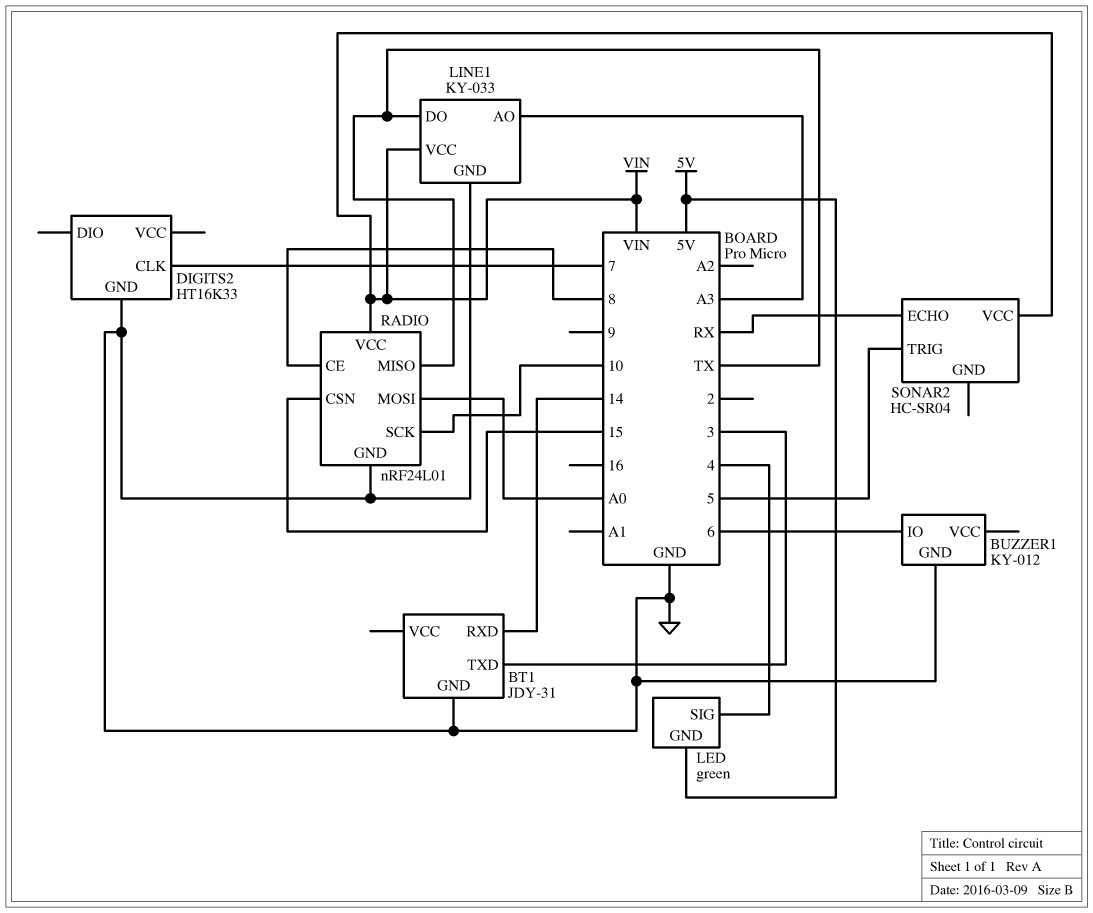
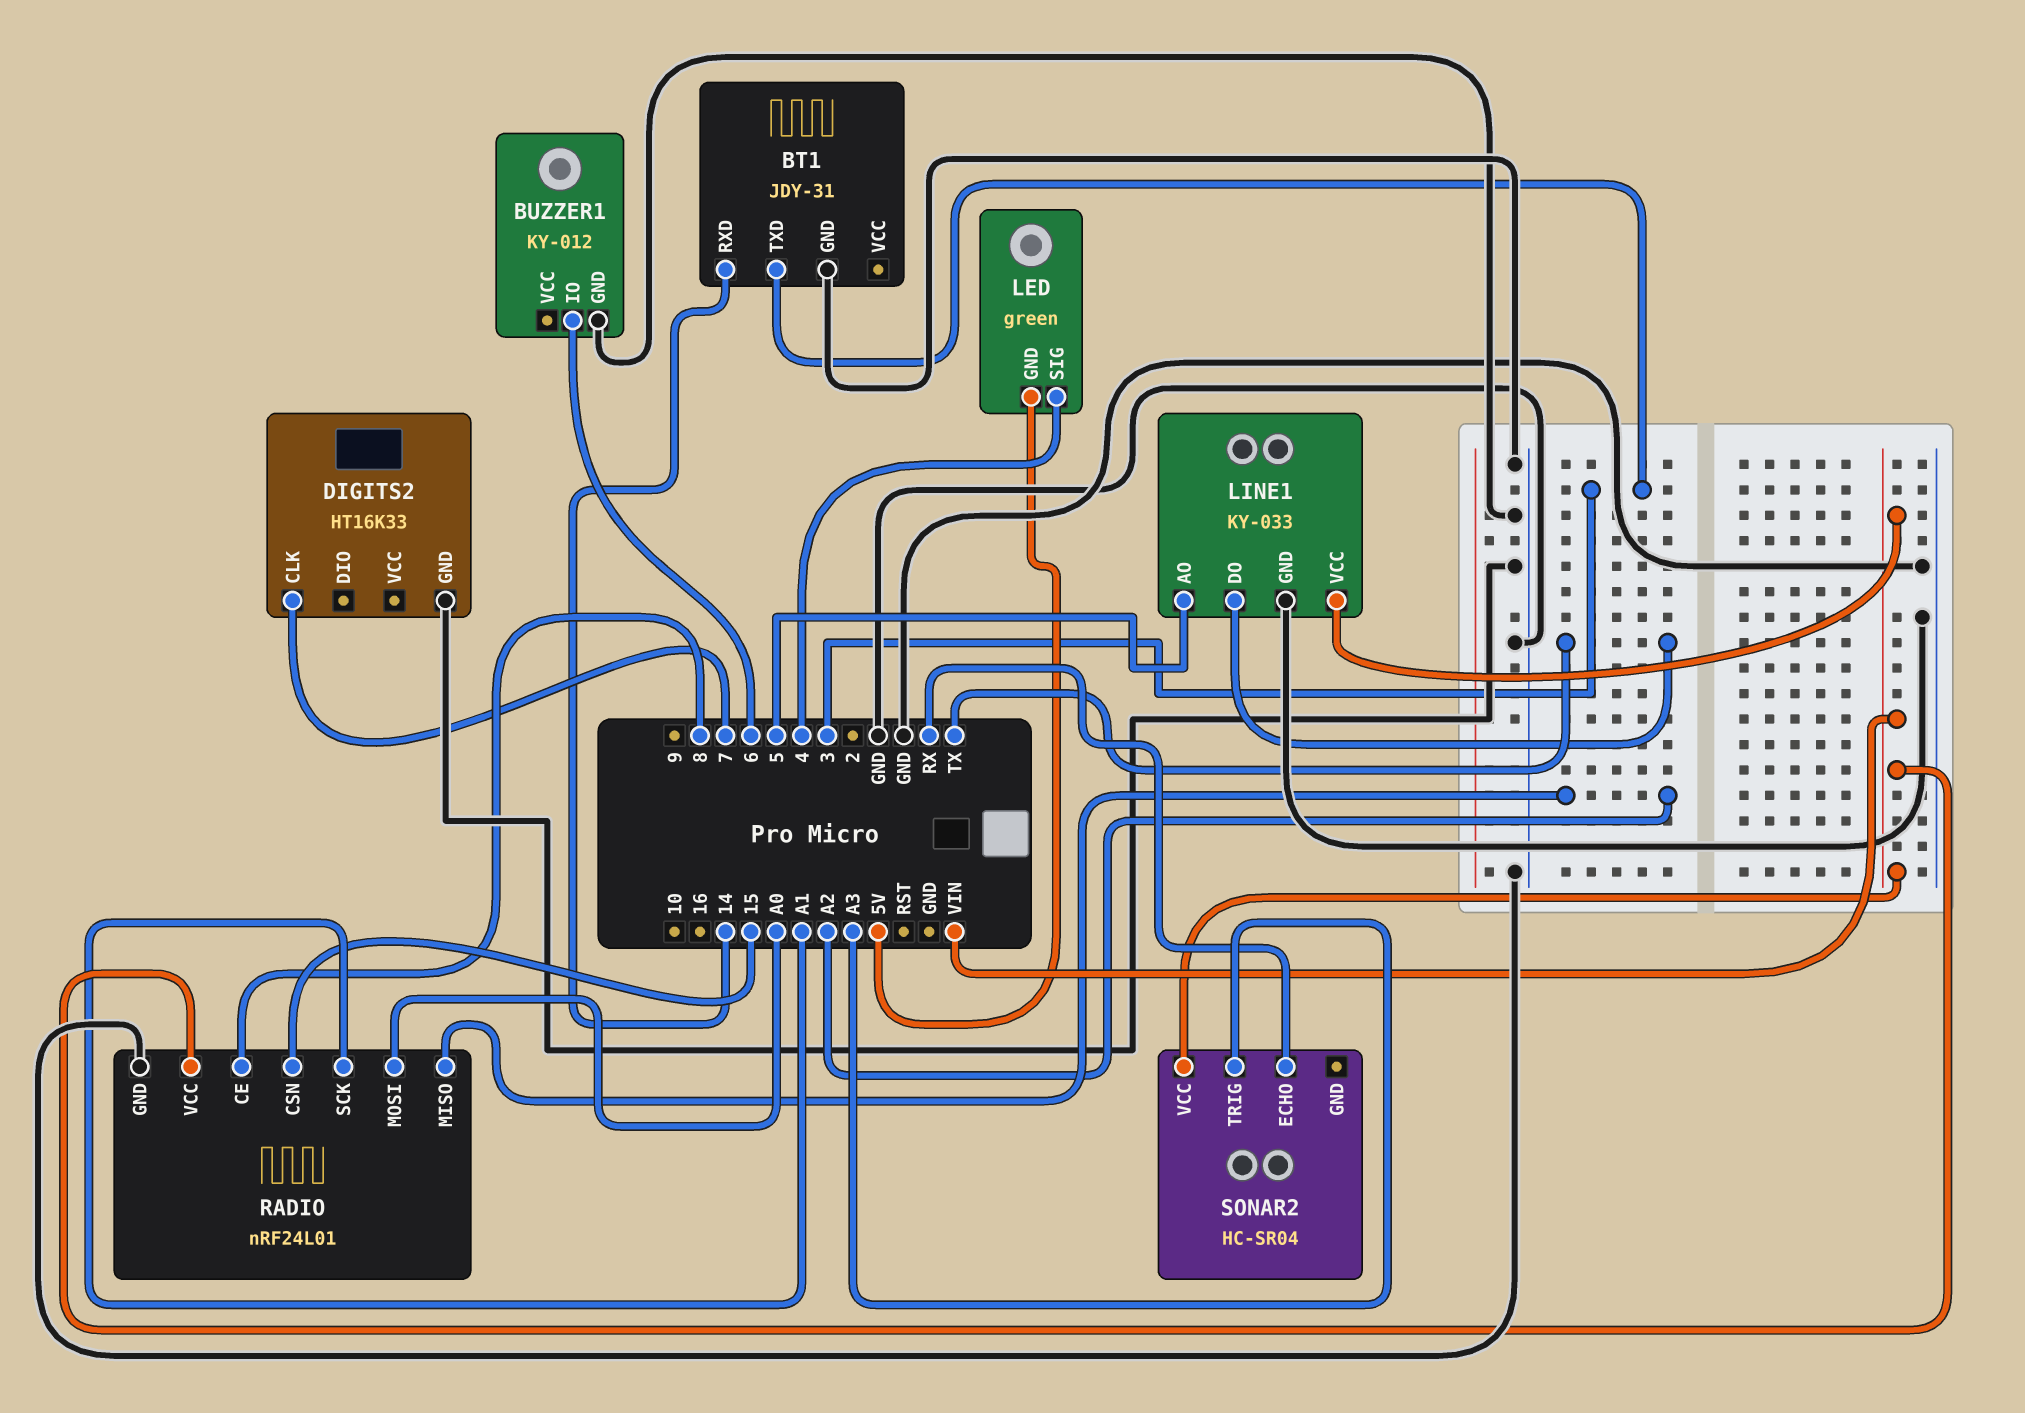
LINE1 pin AO: A3 -> 5
RADIO pin MISO: TX -> A2
RADIO pin SCK: 10 -> A1
SONAR2 pin TRIG: 5 -> A3

